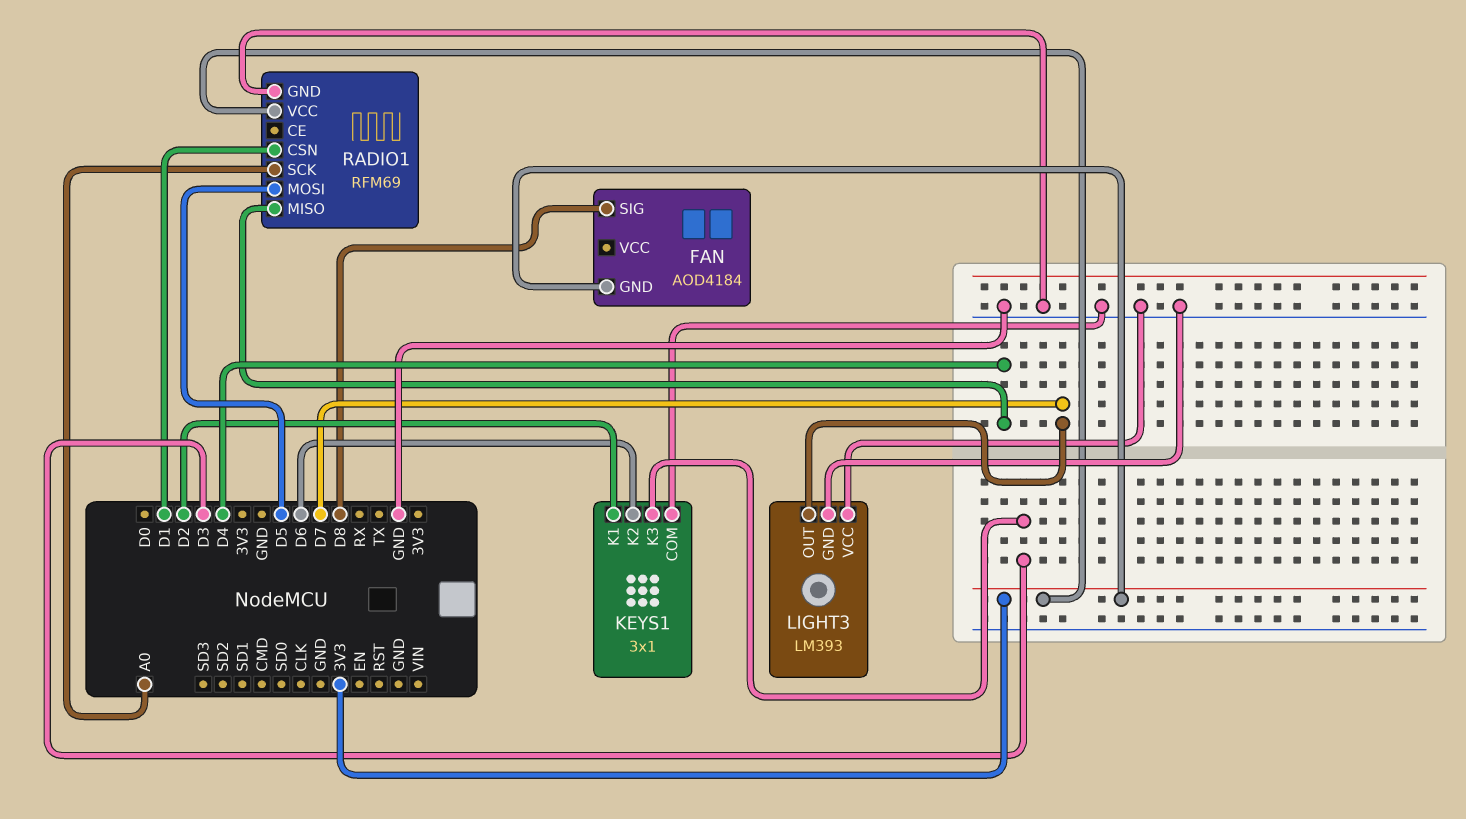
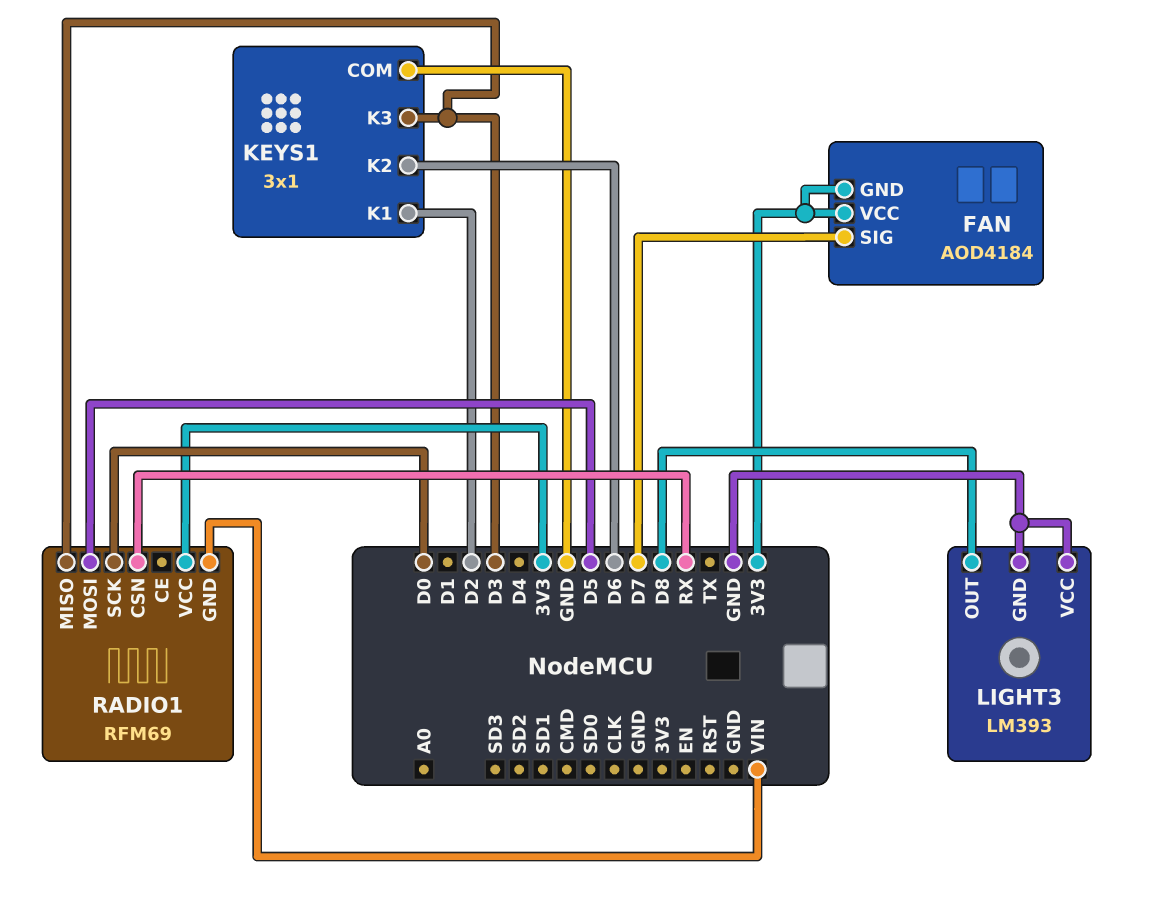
FAN pin SIG: D8 -> D7
FAN pin VCC: none -> 3V3
LIGHT3 pin OUT: D7 -> D8
RADIO1 pin CSN: D1 -> RX
RADIO1 pin GND: GND -> VIN
RADIO1 pin MISO: D4 -> D3
RADIO1 pin SCK: A0 -> D0

